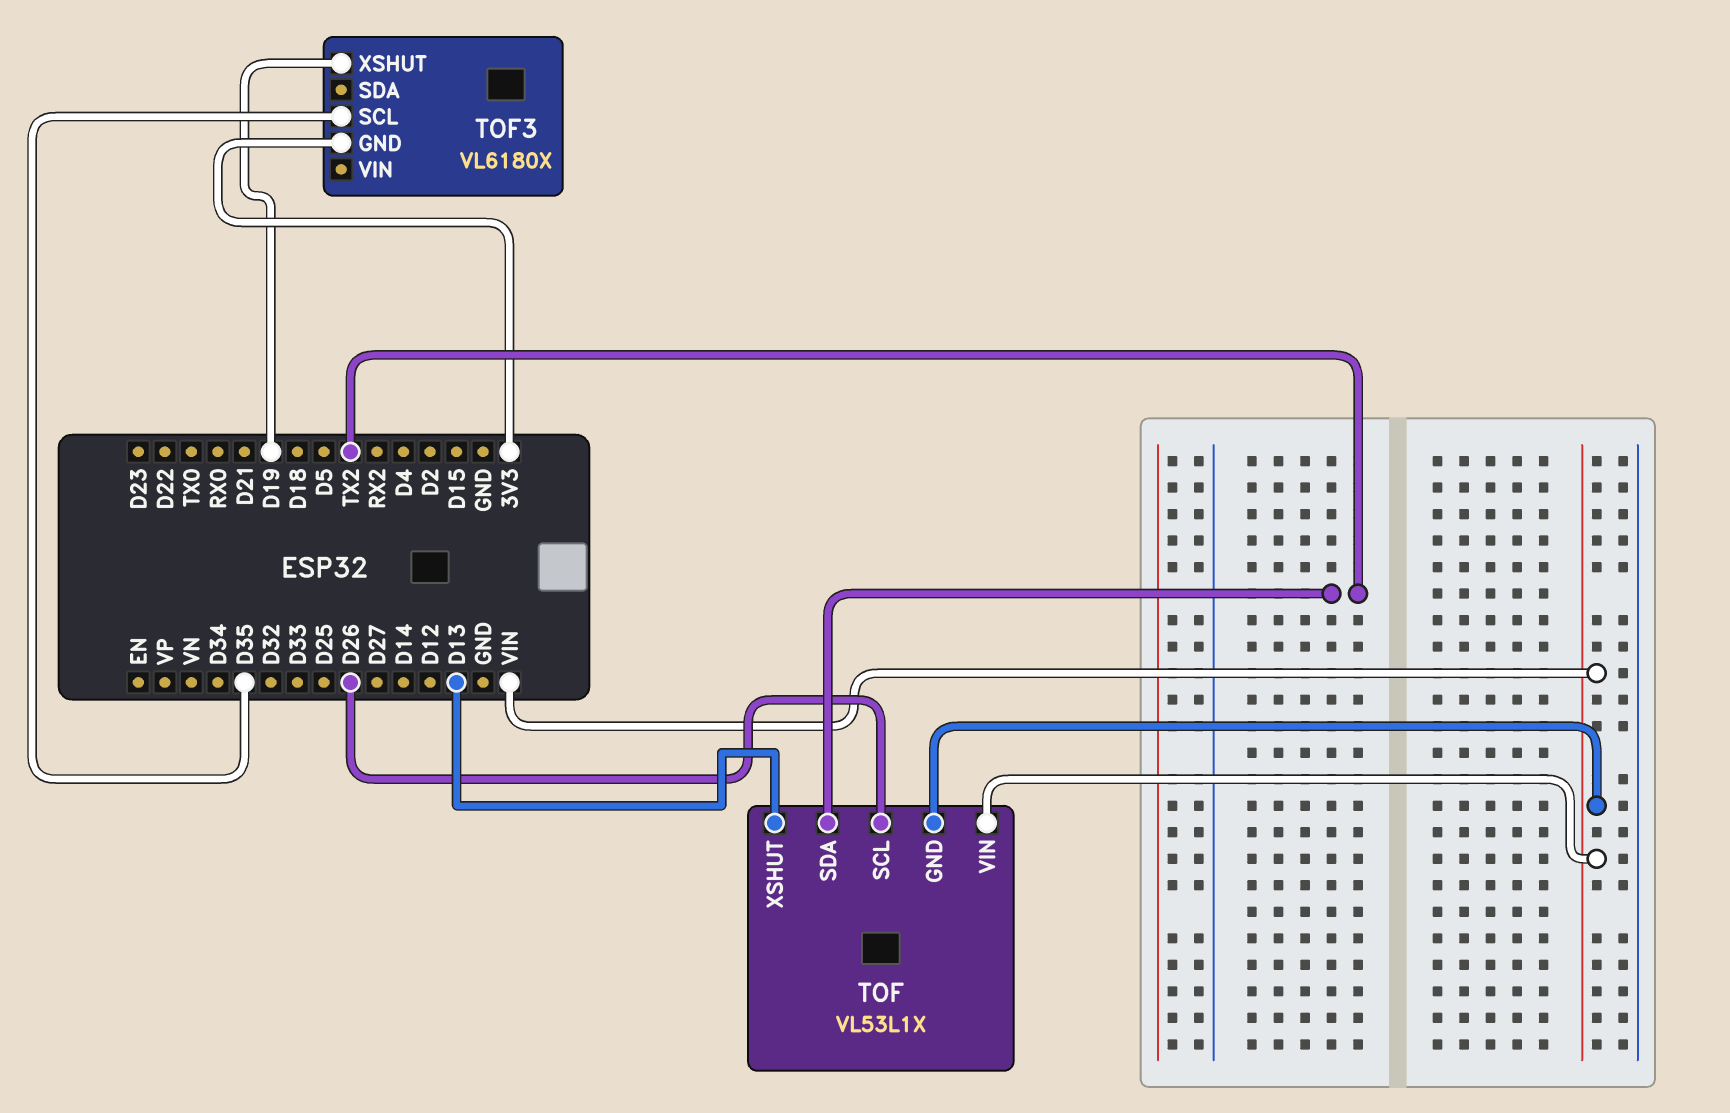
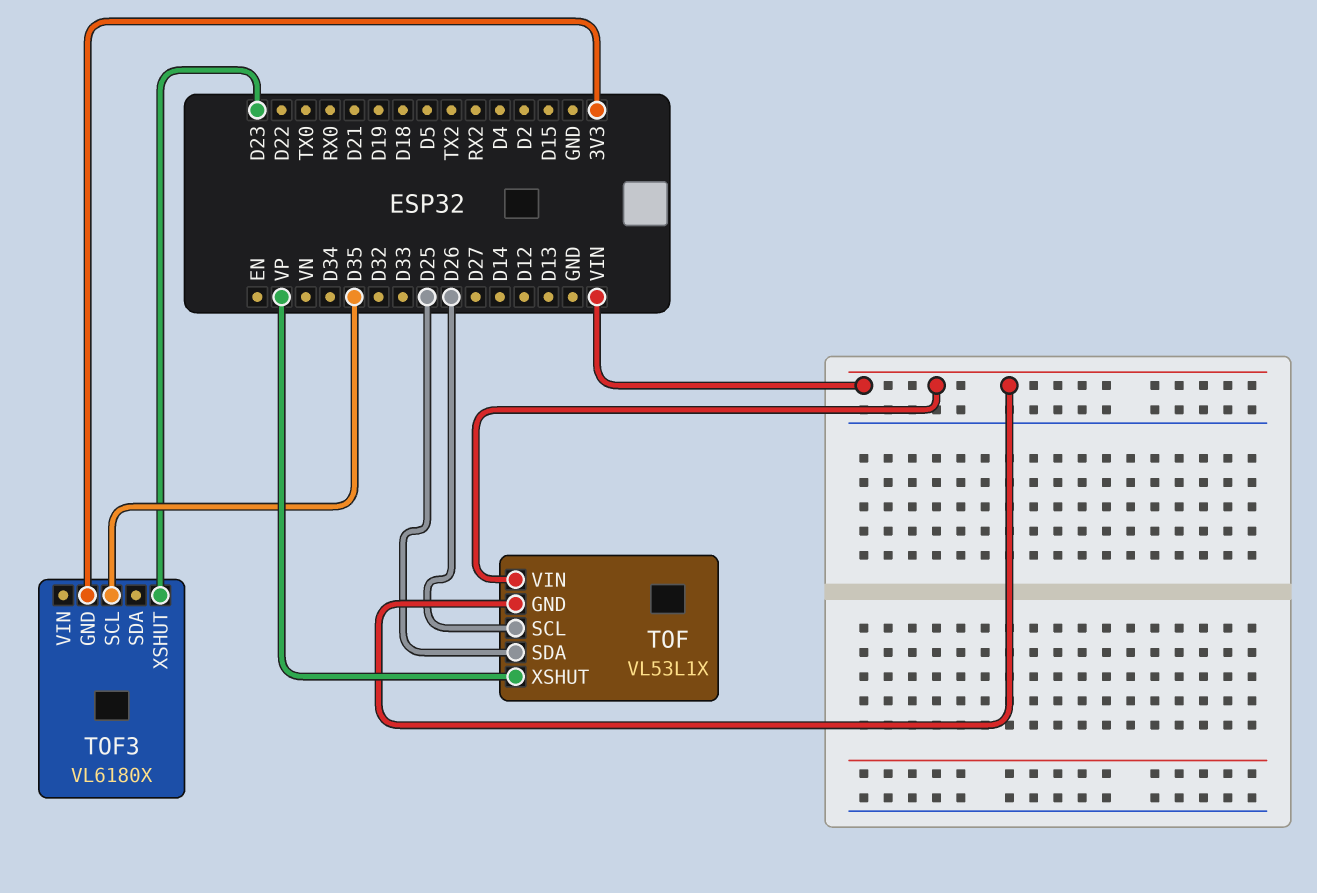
TOF pin SDA: TX2 -> D25
TOF pin XSHUT: D13 -> VP
TOF3 pin XSHUT: D19 -> D23

